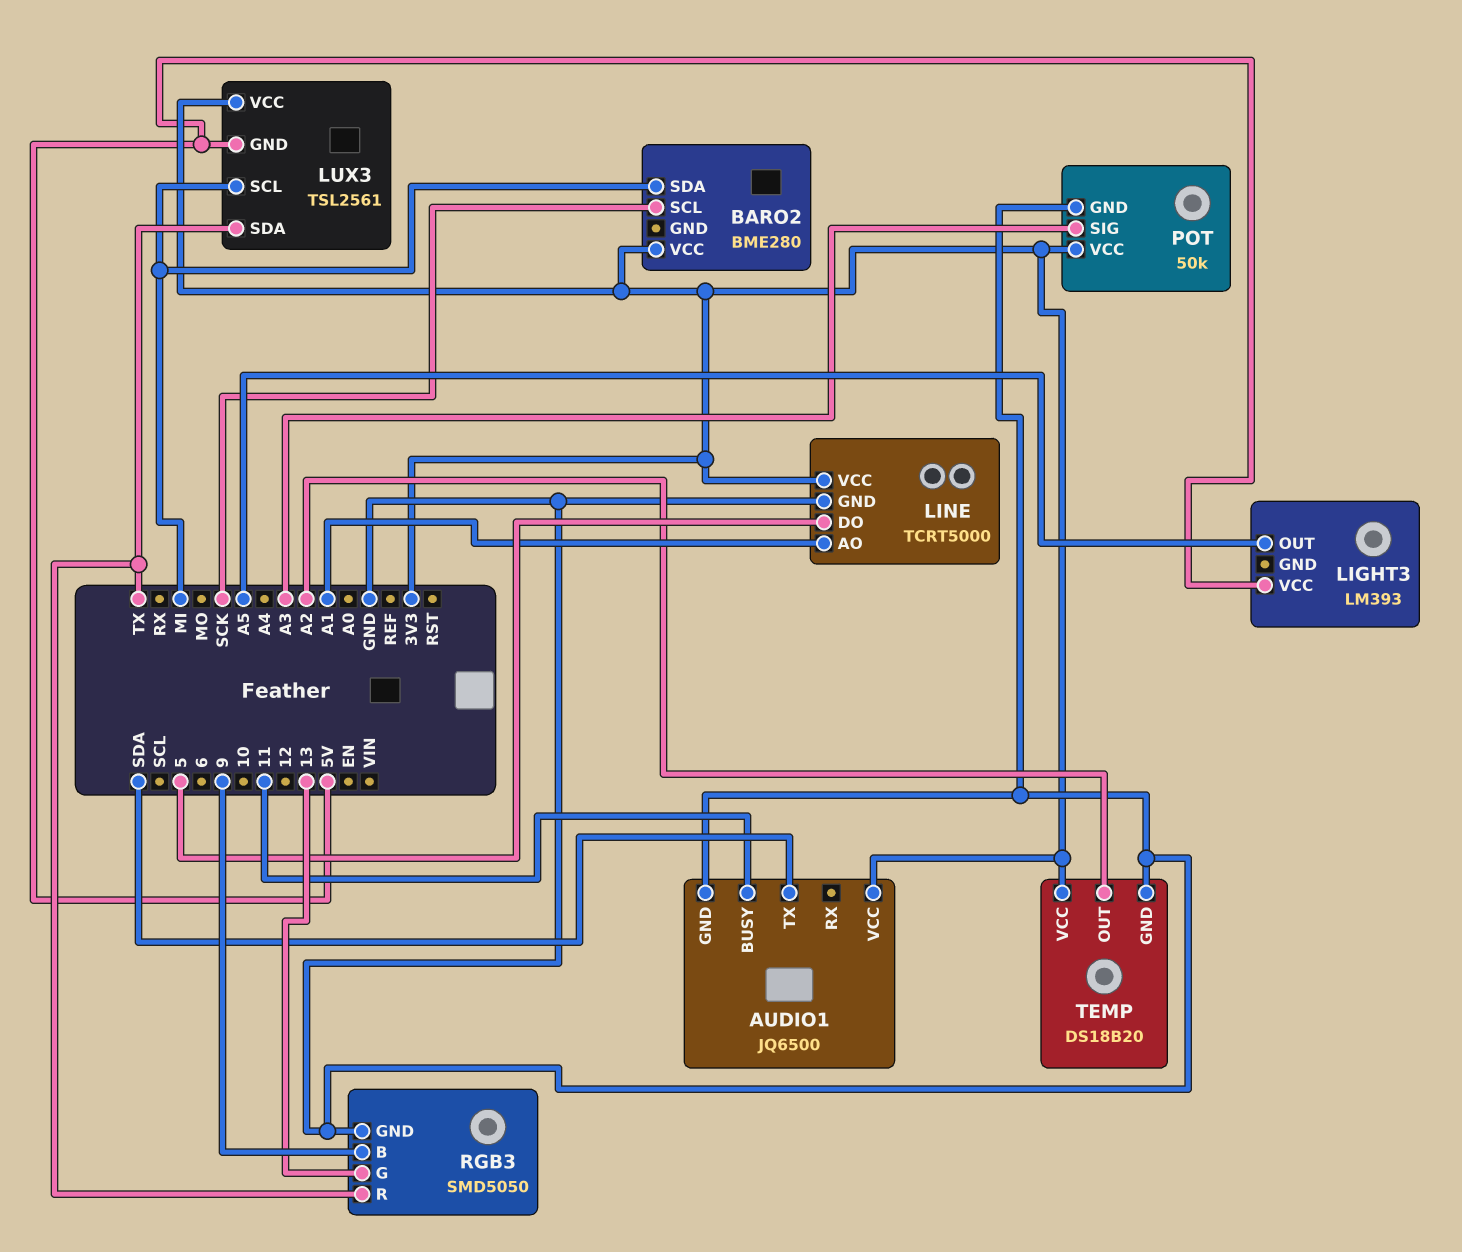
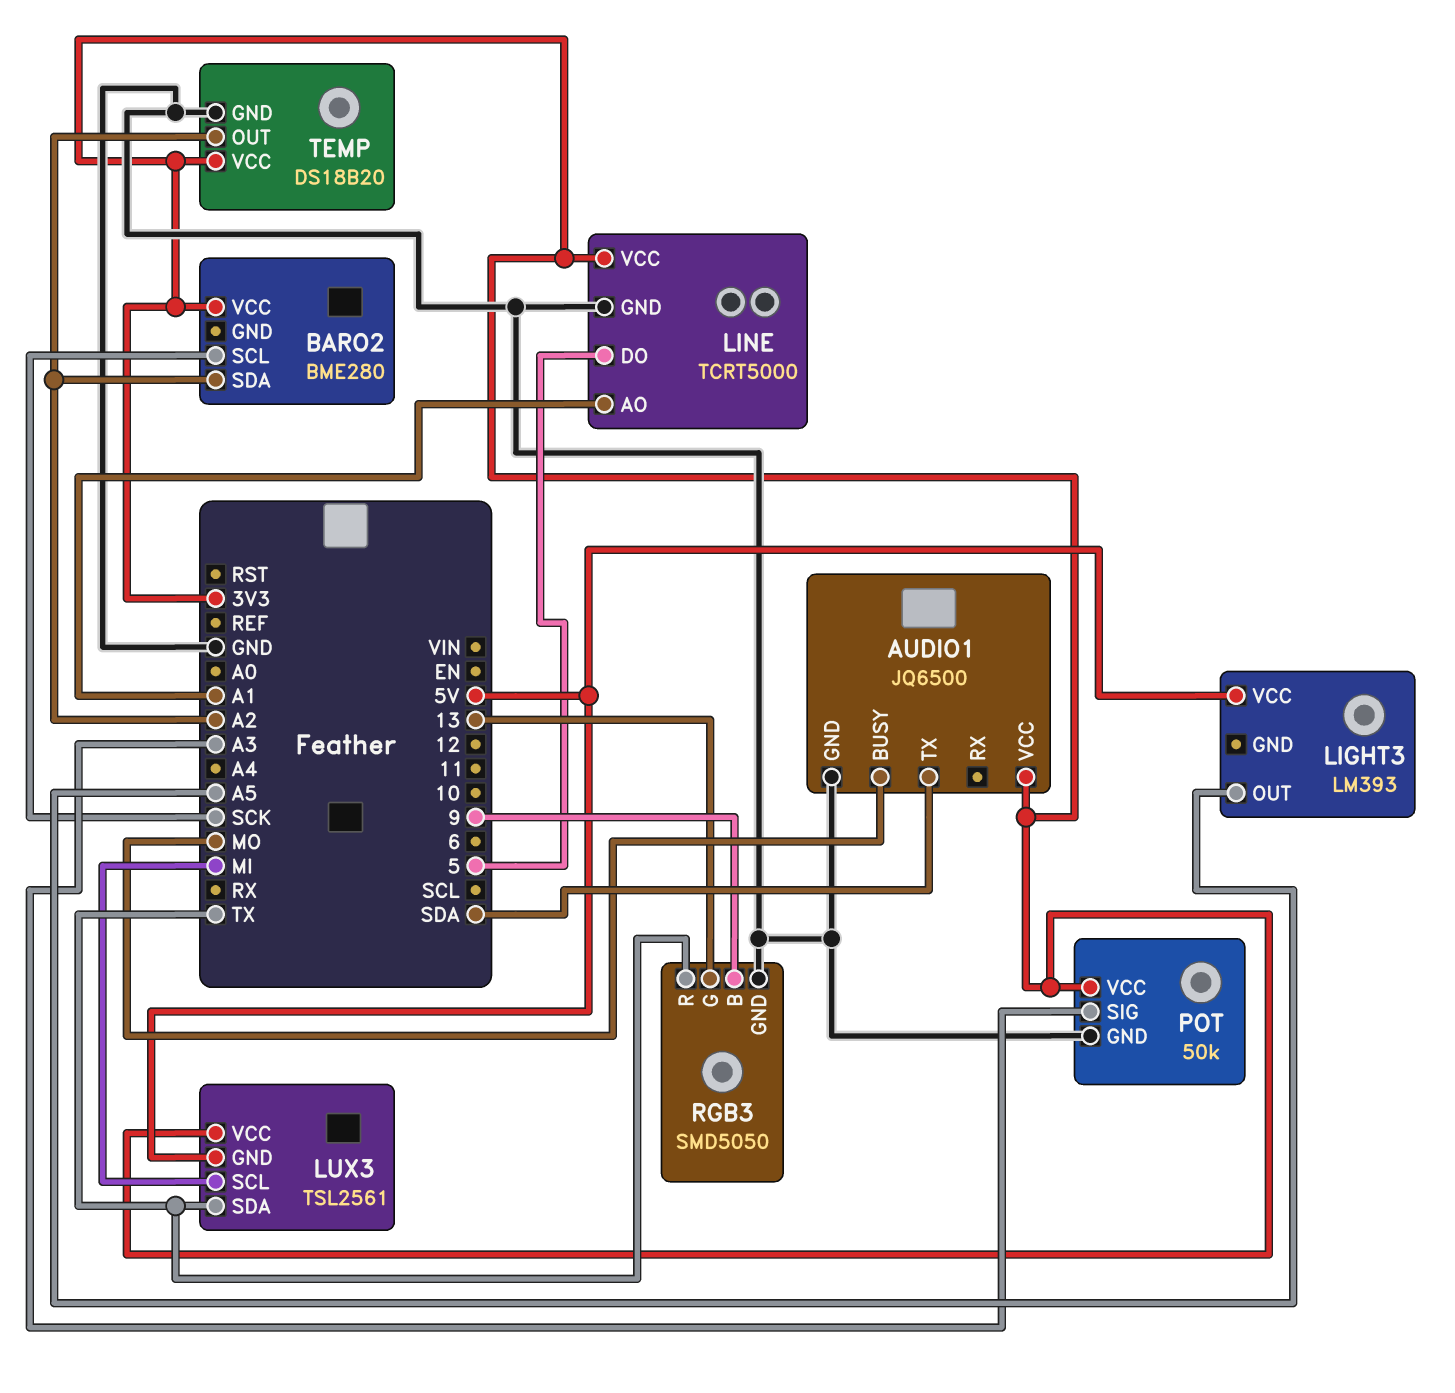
AUDIO1 pin BUSY: 11 -> MO
BARO2 pin SDA: MI -> A2

